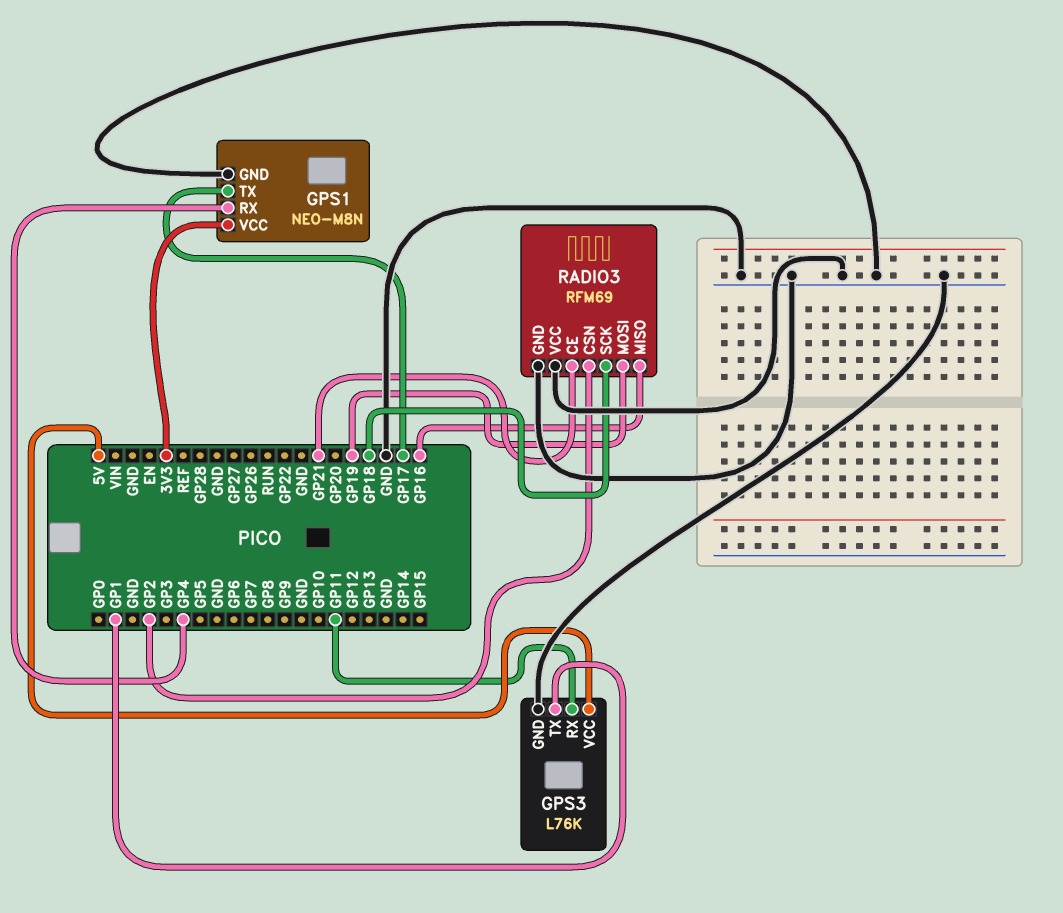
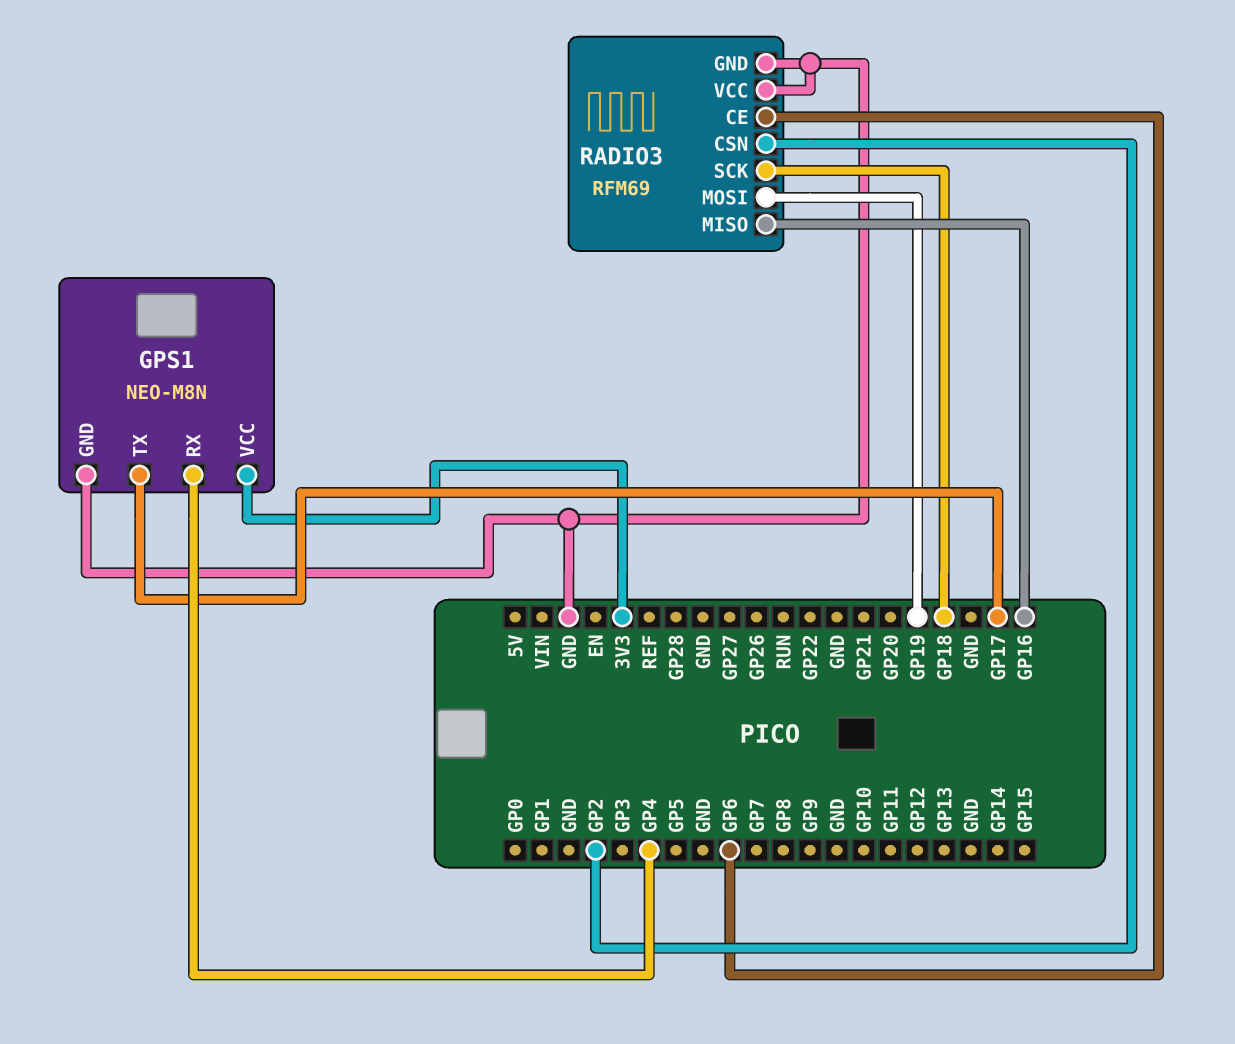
GPS3: L76K -> none
GPS3 pin GND: GND -> none
GPS3 pin RX: GP11 -> none
GPS3 pin TX: GP1 -> none
GPS3 pin VCC: 5V -> none
RADIO3 pin CE: GP21 -> GP6

